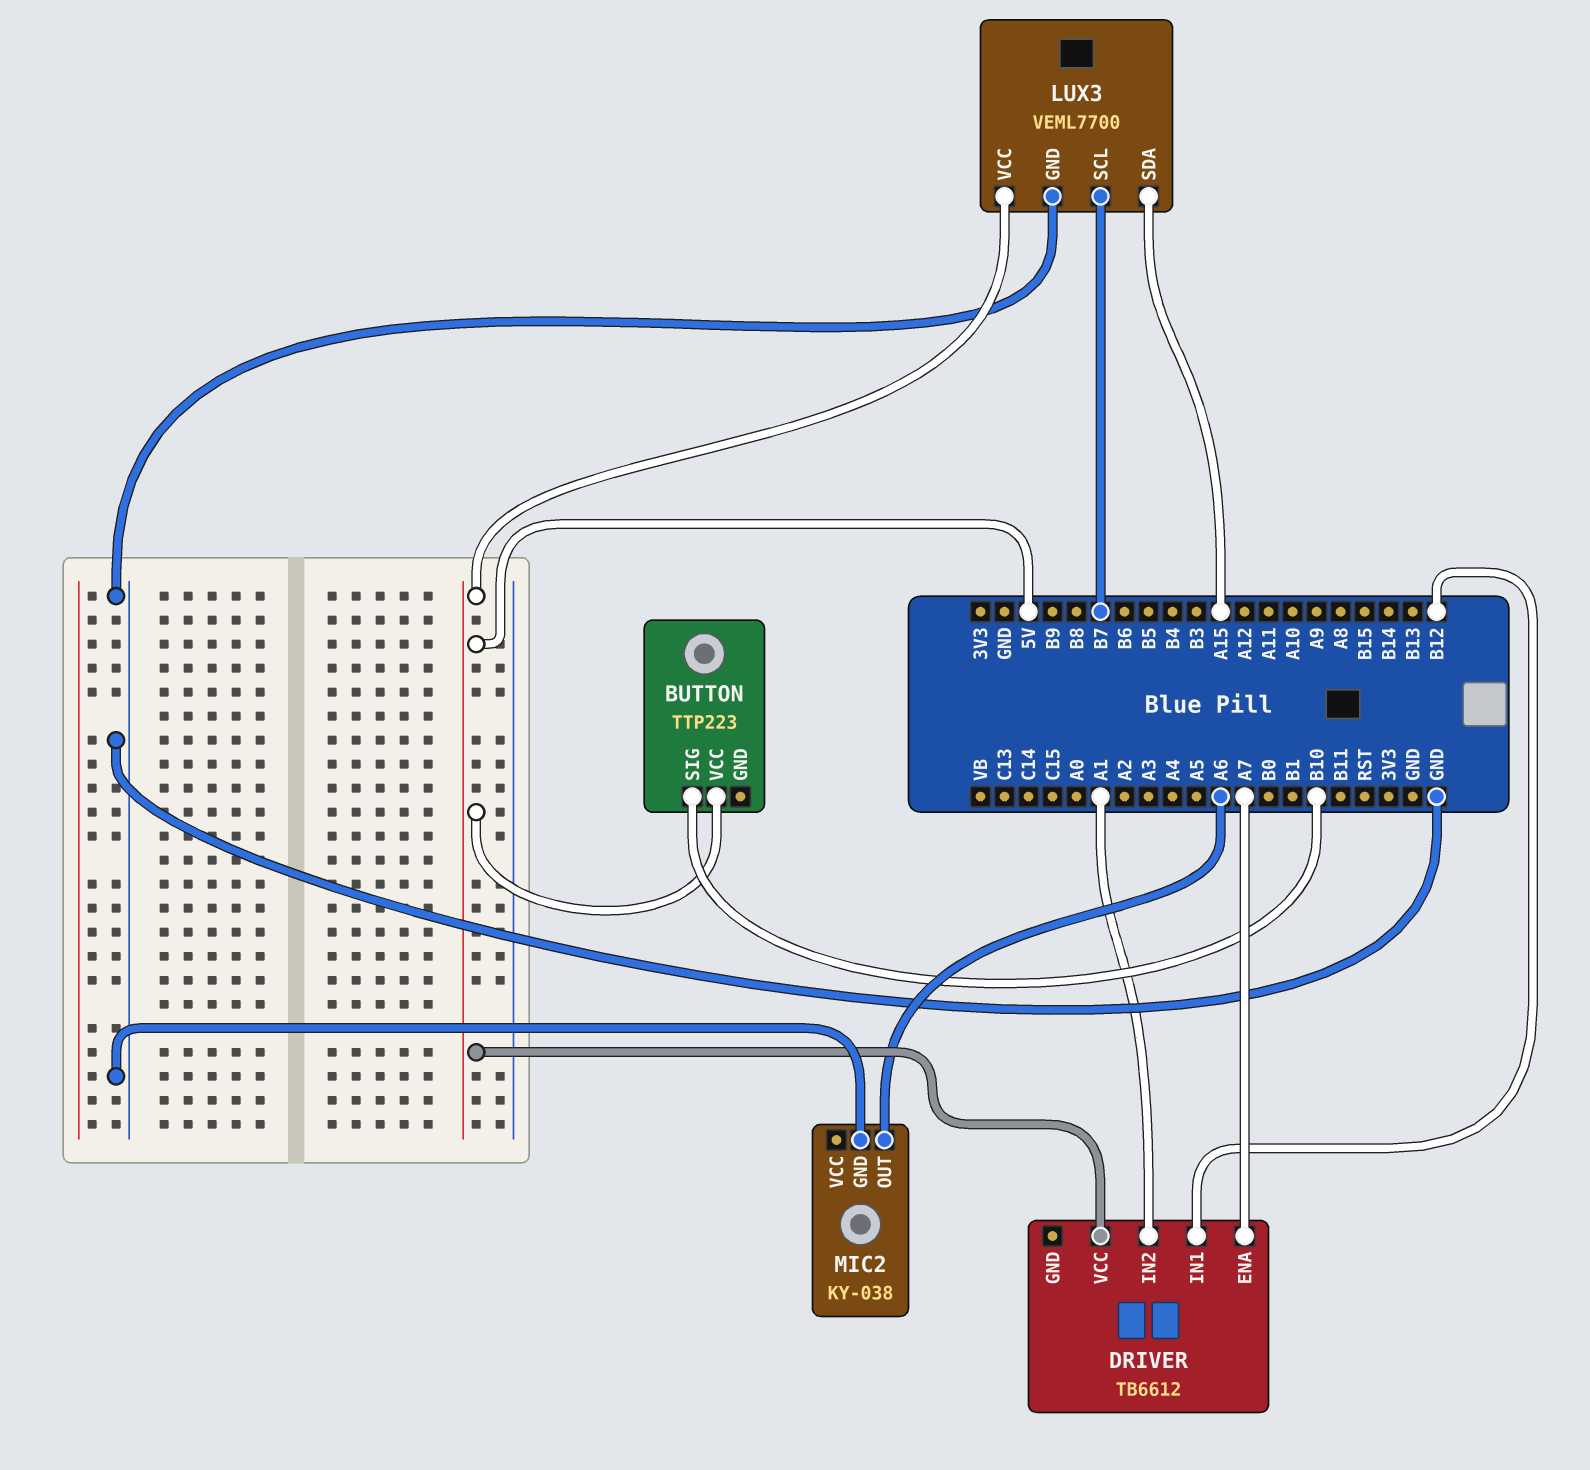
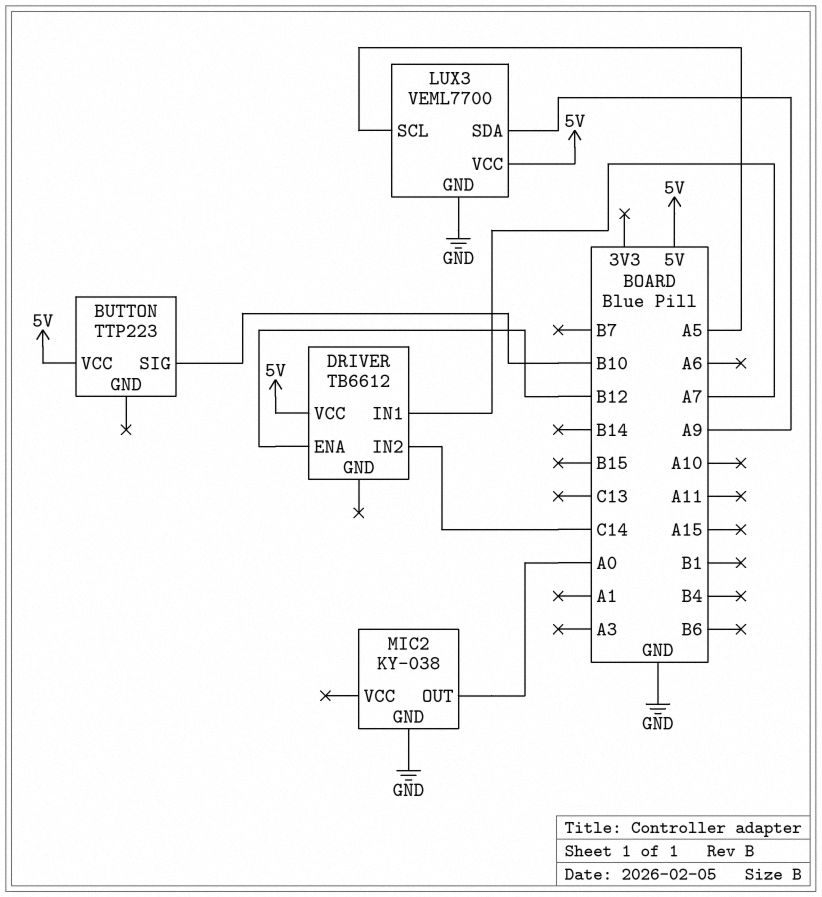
DRIVER pin ENA: A7 -> B12
DRIVER pin IN1: B12 -> A7
DRIVER pin IN2: A1 -> C14
LUX3 pin SCL: B7 -> A5
LUX3 pin SDA: A15 -> A9
MIC2 pin OUT: A6 -> A0

